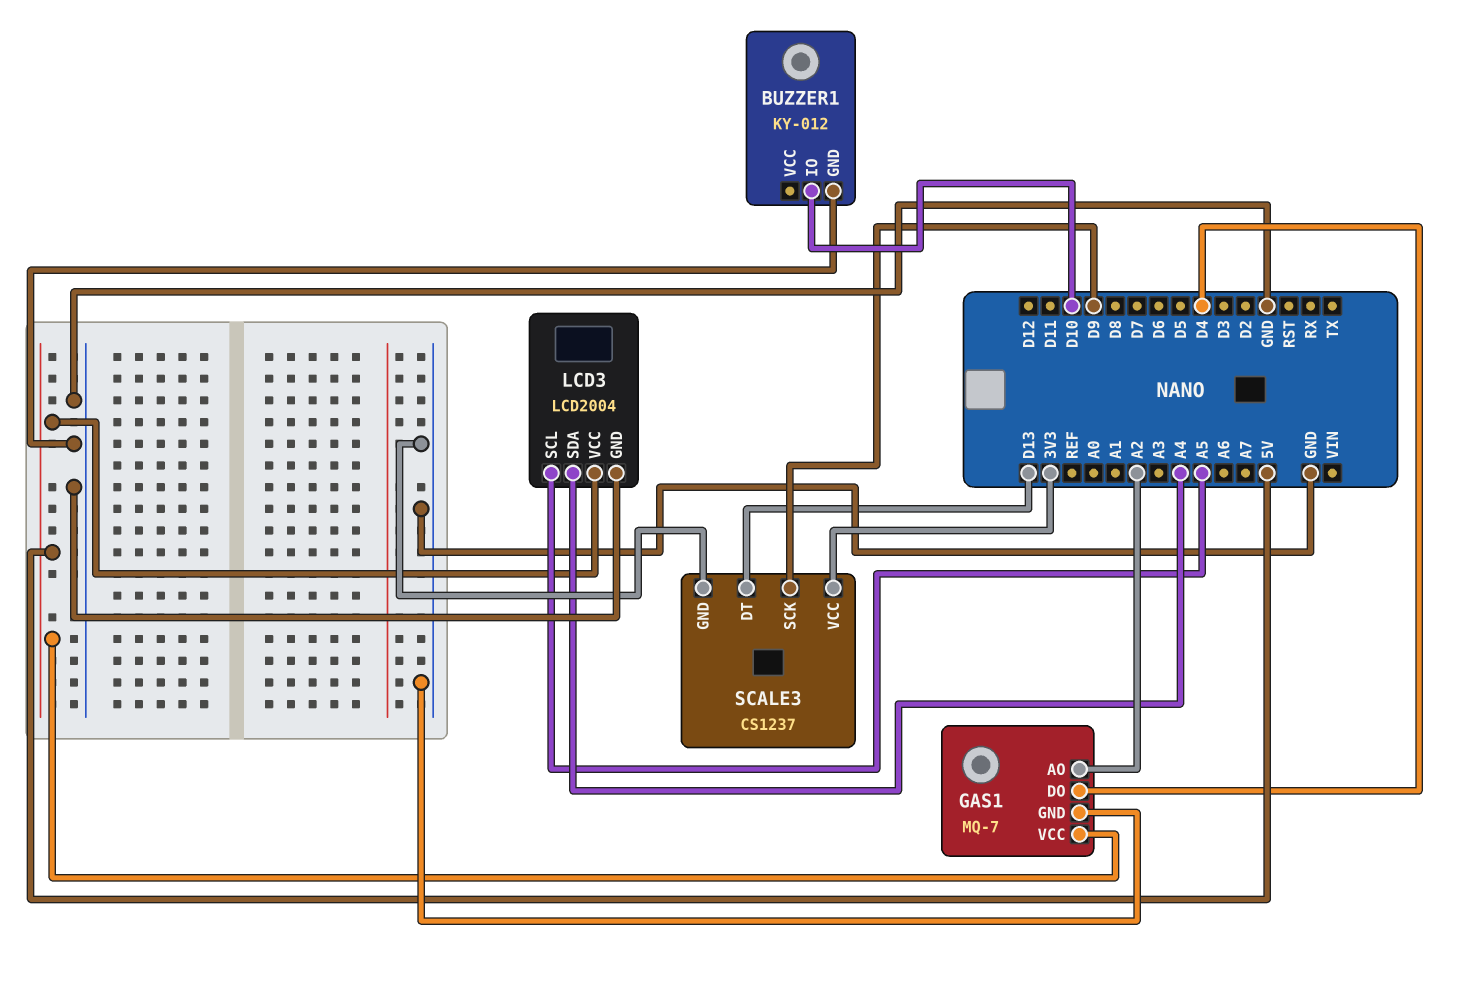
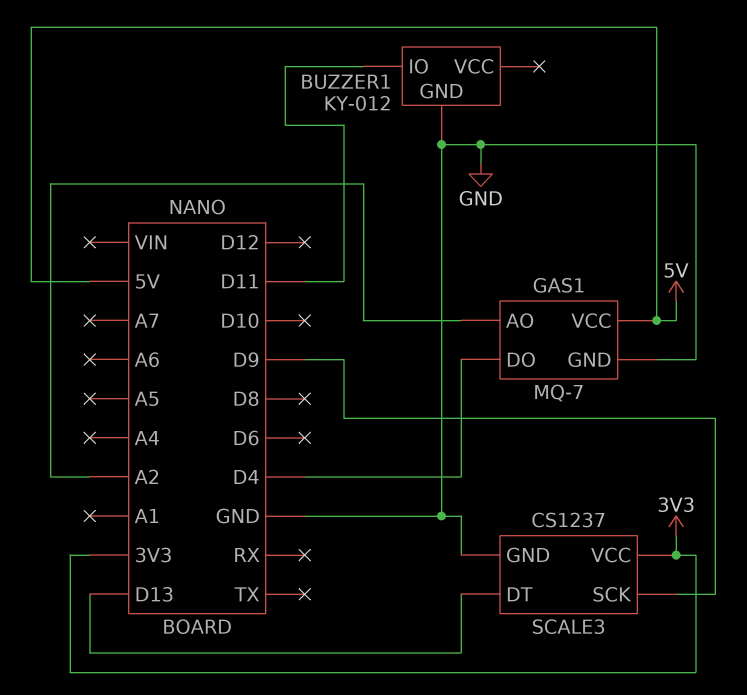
BUZZER1 pin IO: D10 -> D11
LCD3: LCD2004 -> none
LCD3 pin GND: GND -> none
LCD3 pin SCL: A5 -> none
LCD3 pin SDA: A4 -> none
LCD3 pin VCC: 5V -> none

